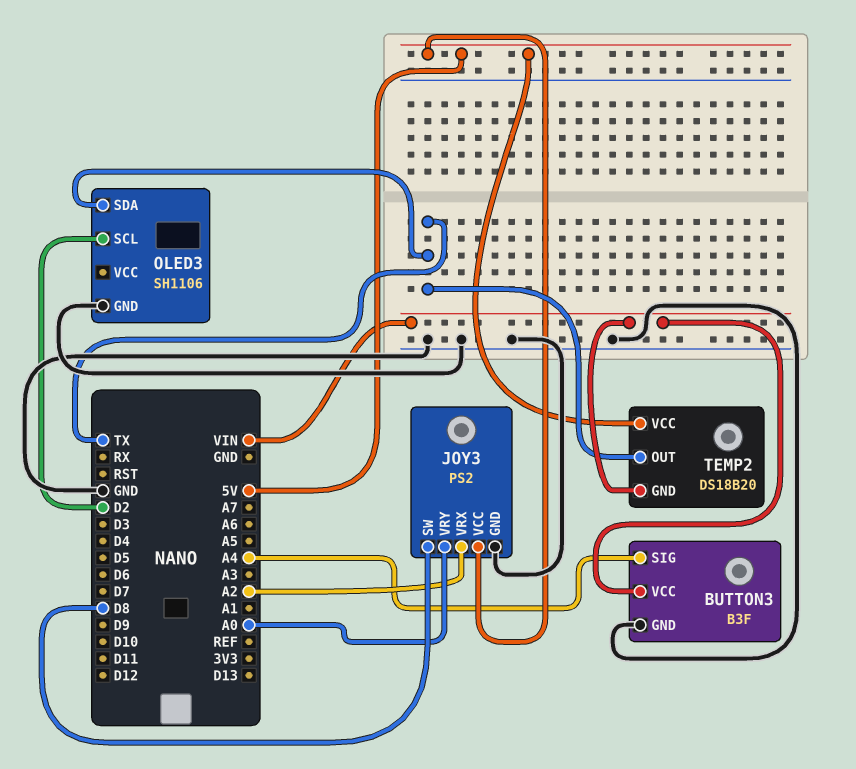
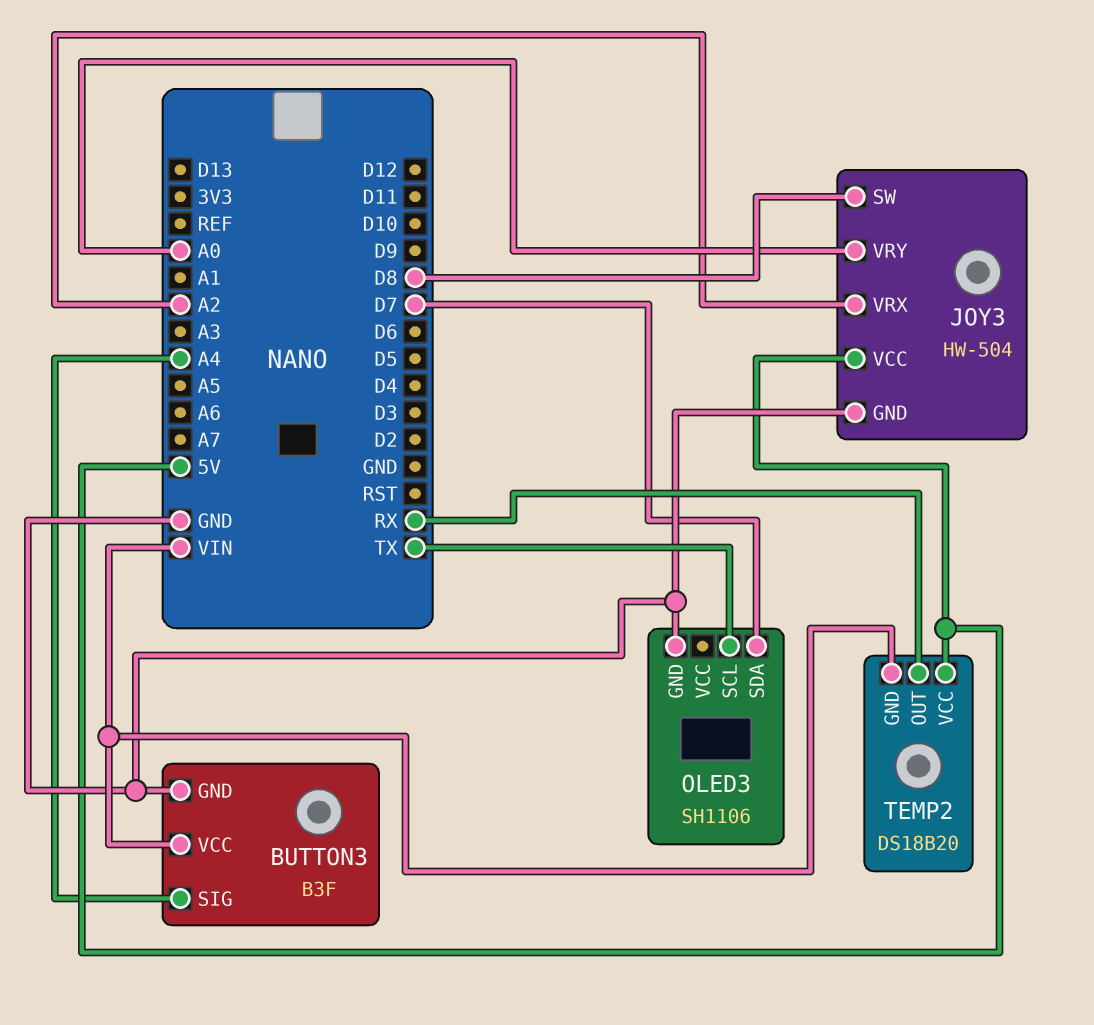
JOY3: PS2 -> HW-504
OLED3 pin SCL: D2 -> TX
OLED3 pin SDA: TX -> D7
TEMP2 pin OUT: TX -> RX

